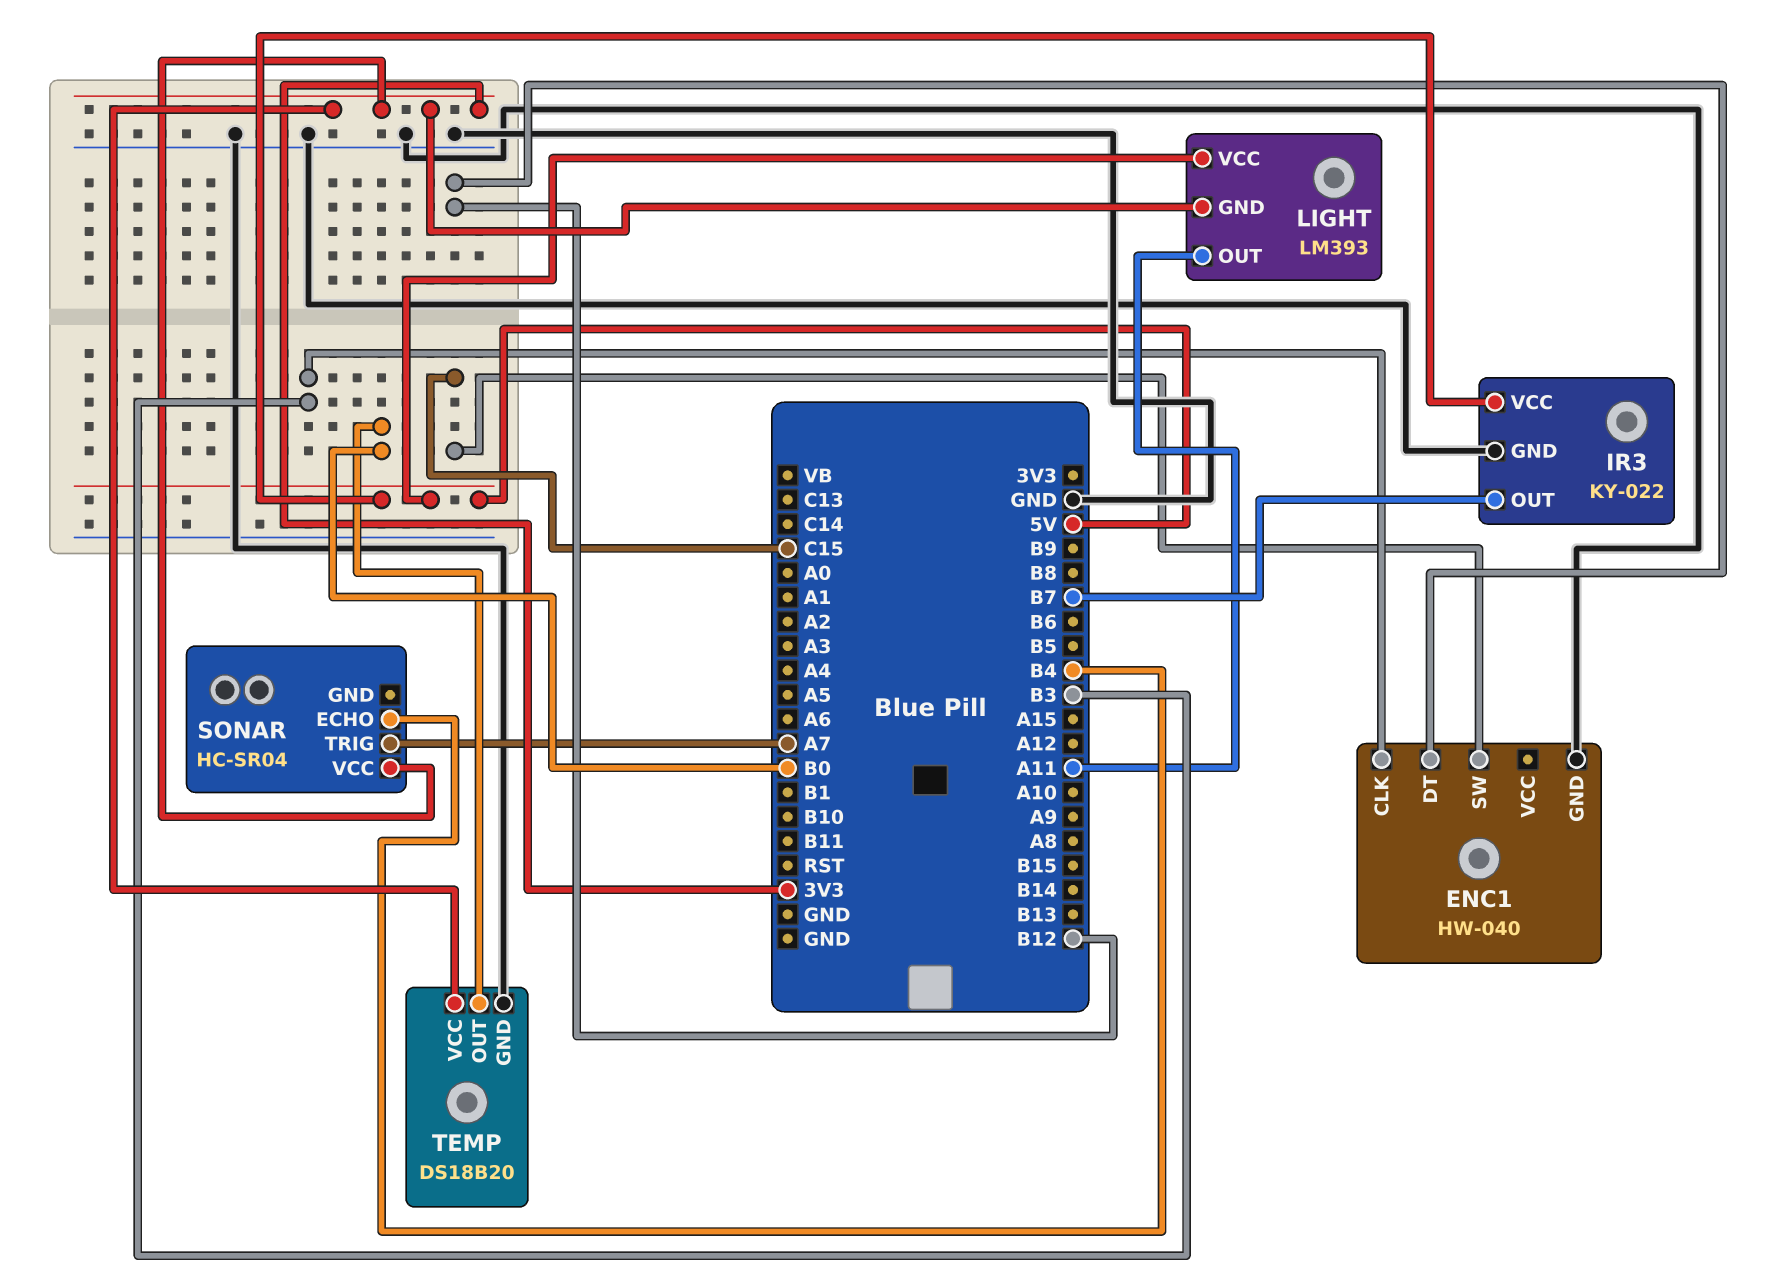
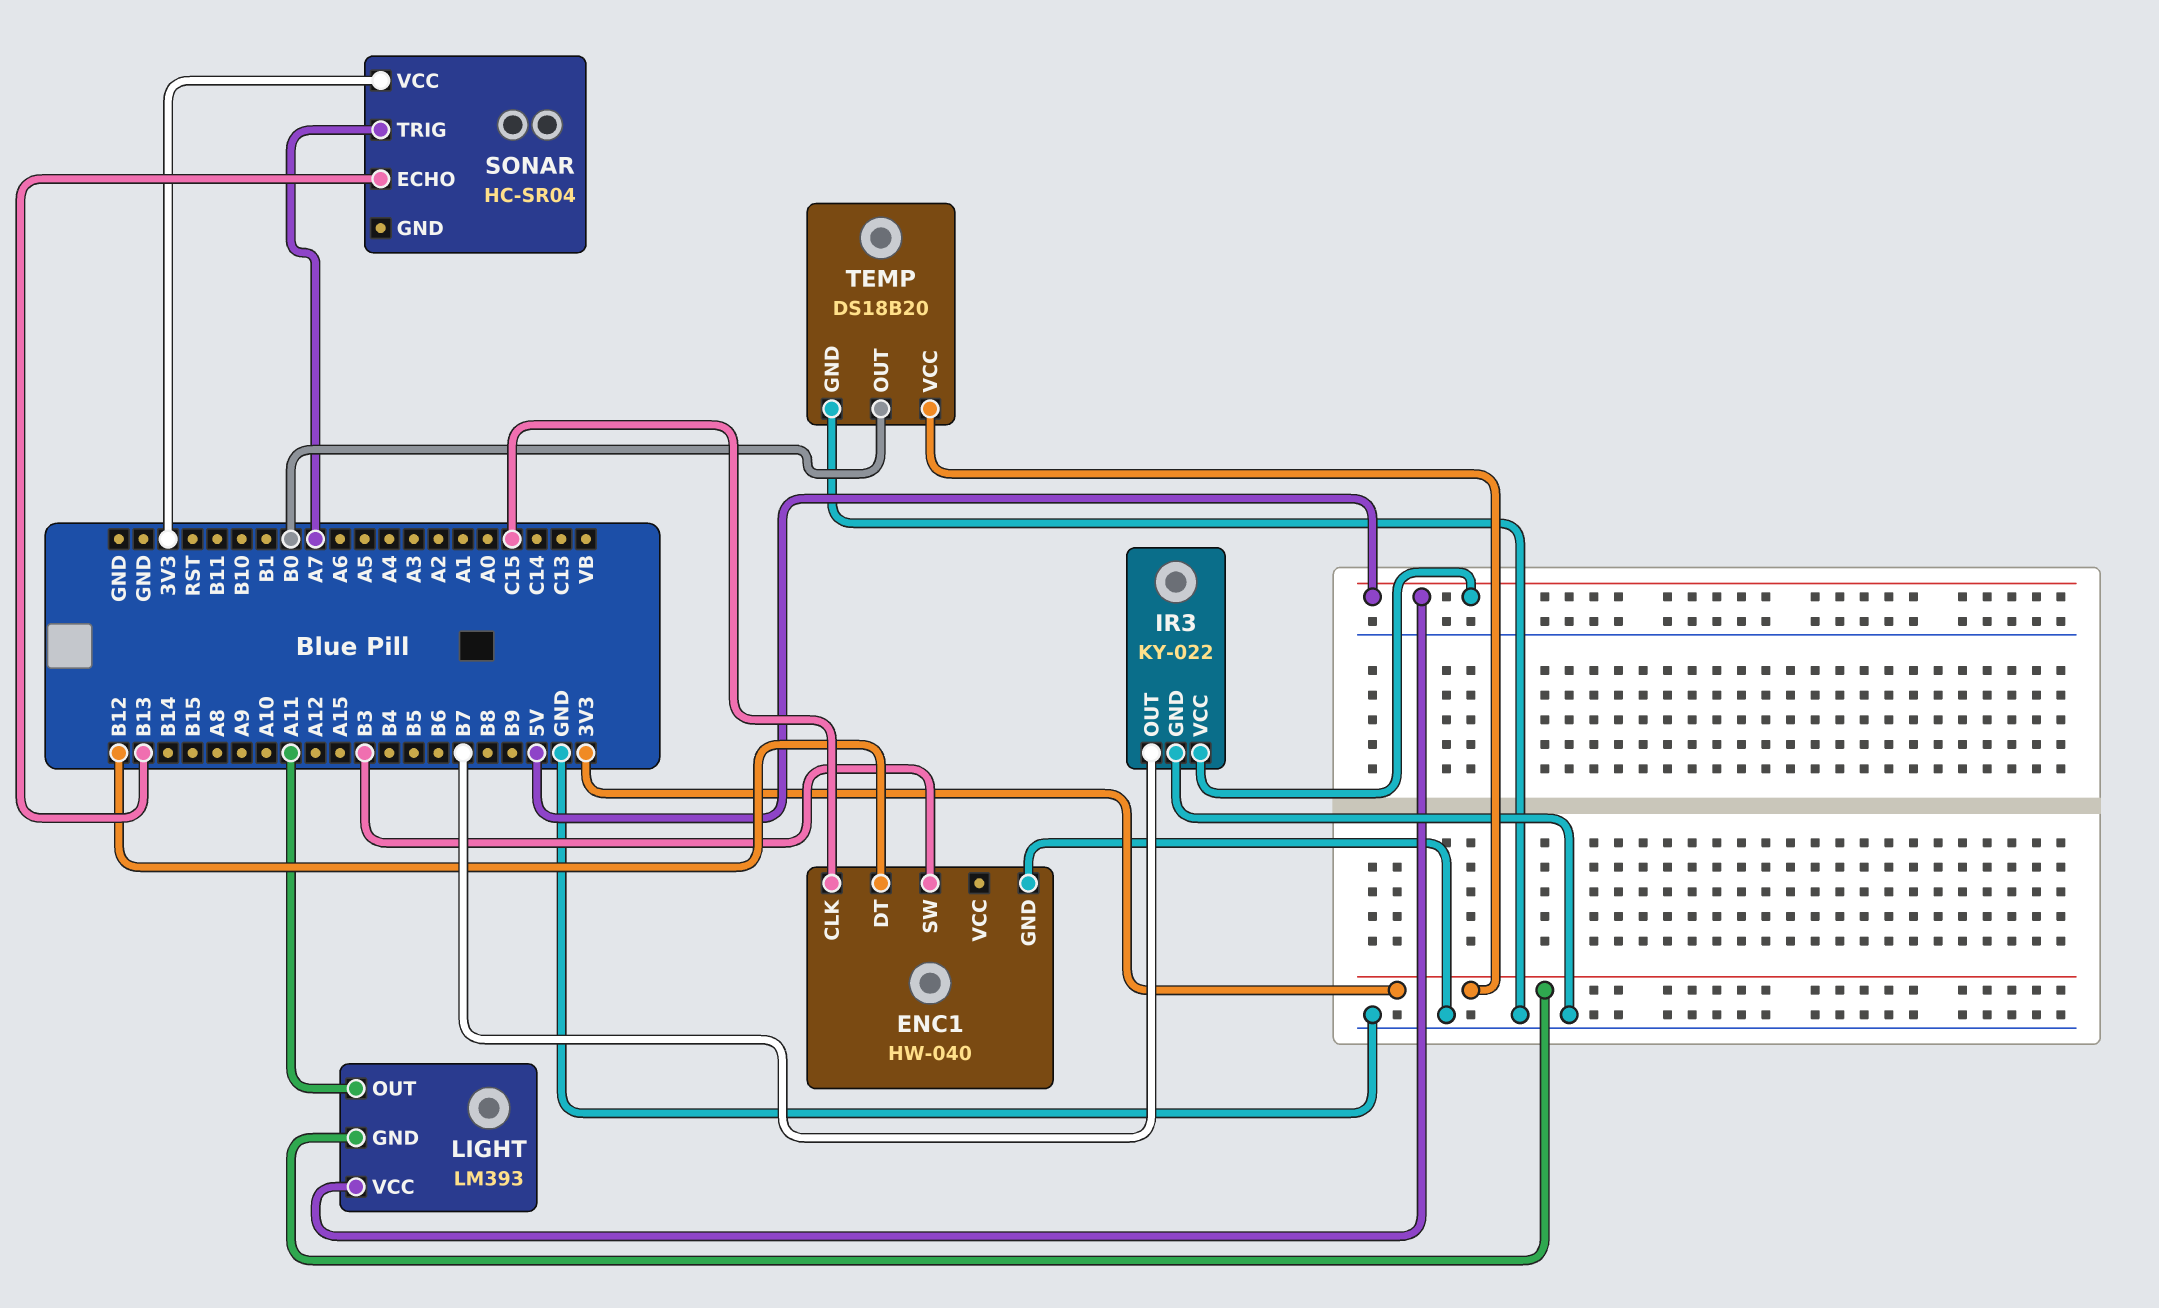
ENC1 pin CLK: B3 -> C15
ENC1 pin SW: C15 -> B3
SONAR pin ECHO: B4 -> B13

